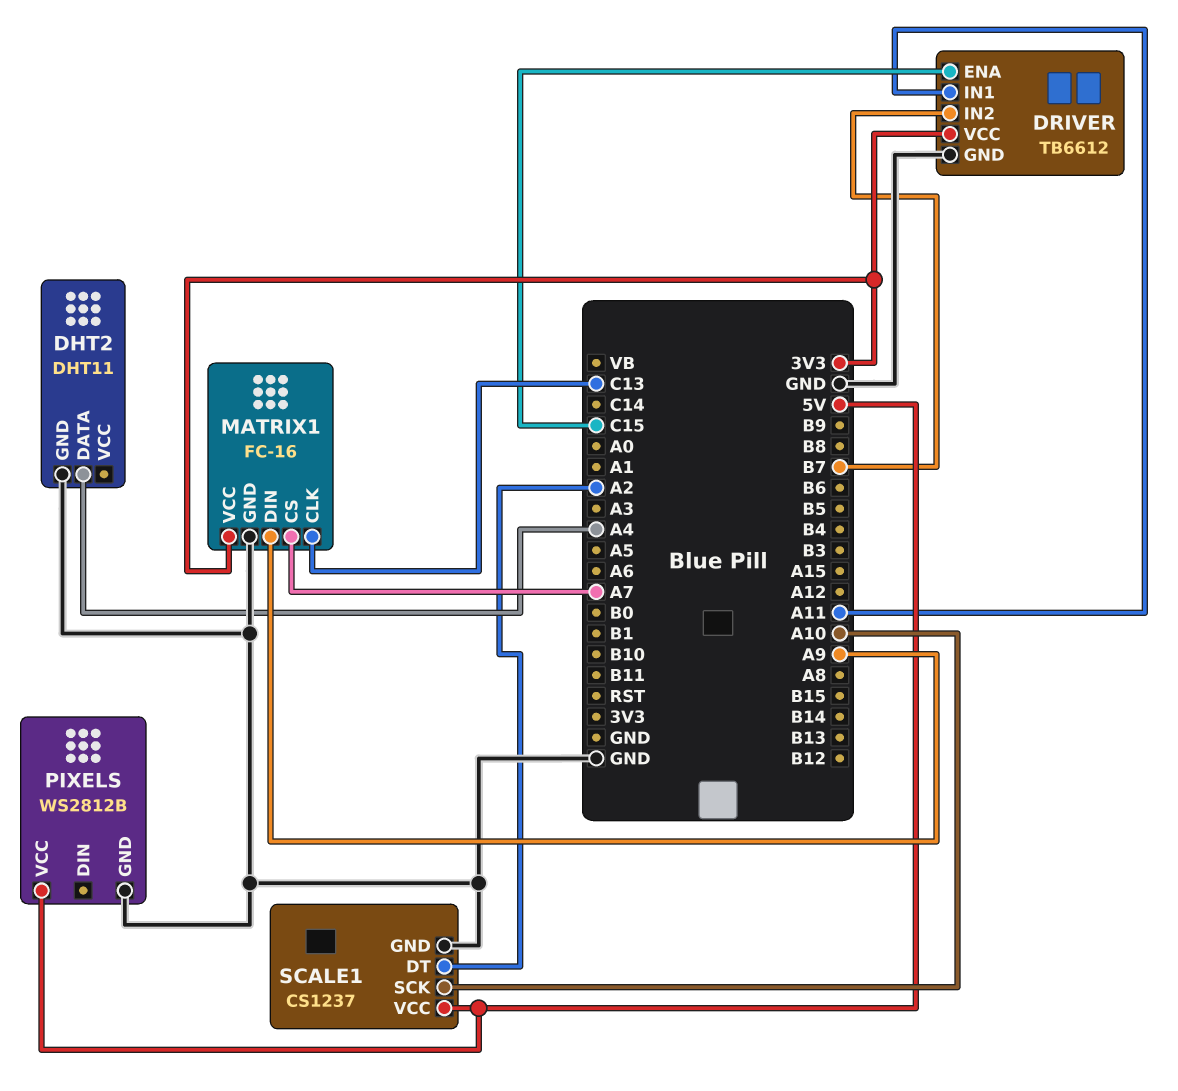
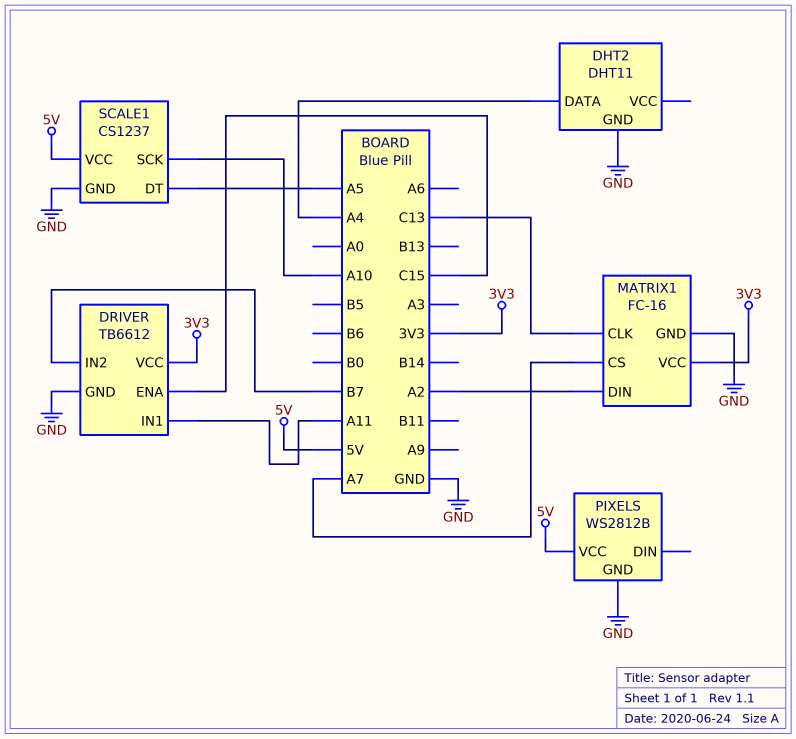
MATRIX1 pin DIN: A9 -> A2
SCALE1 pin DT: A2 -> A5

